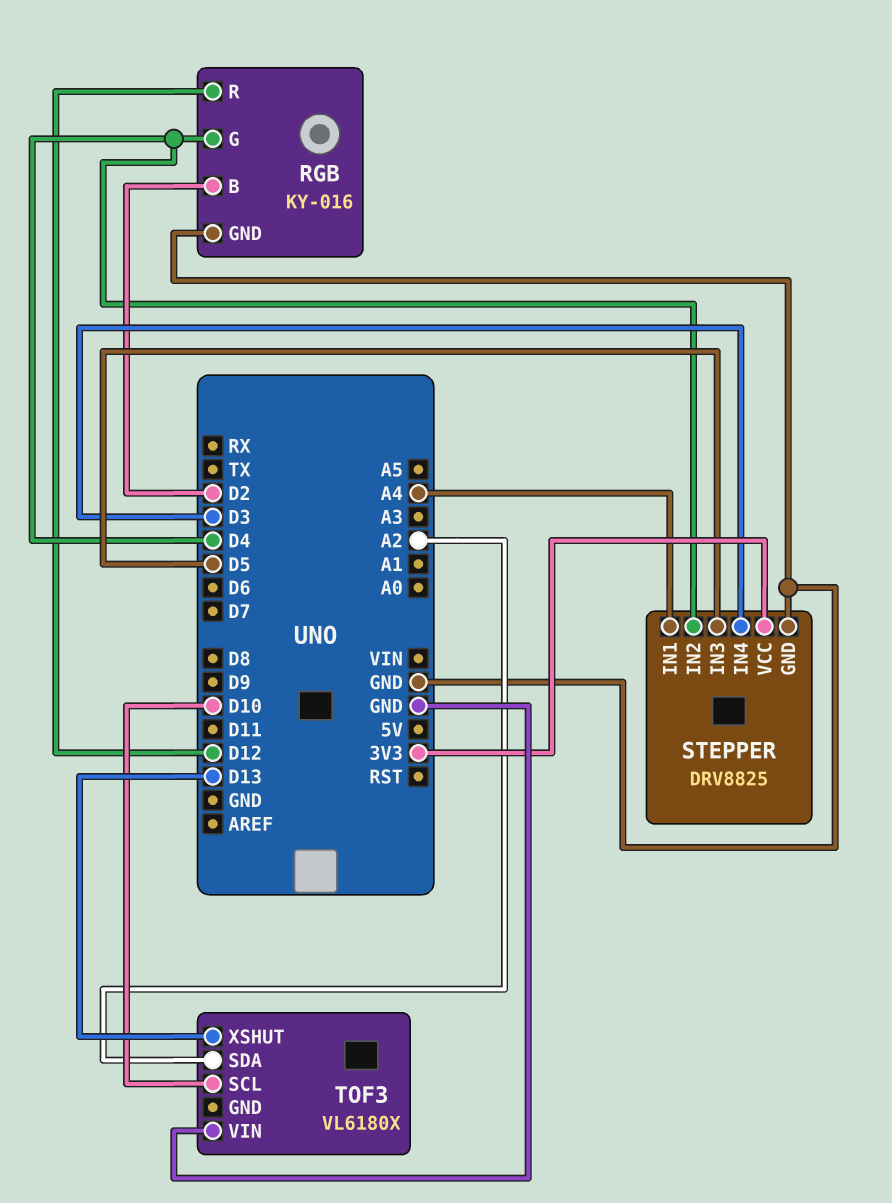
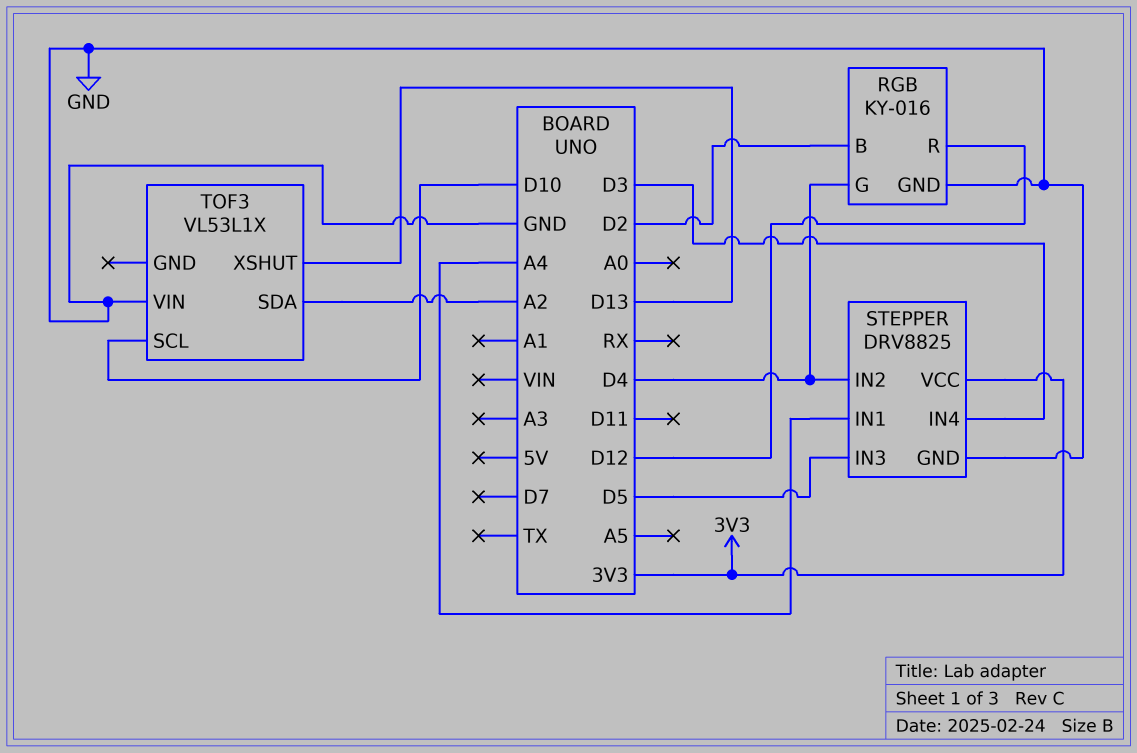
TOF3: VL6180X -> VL53L1X

